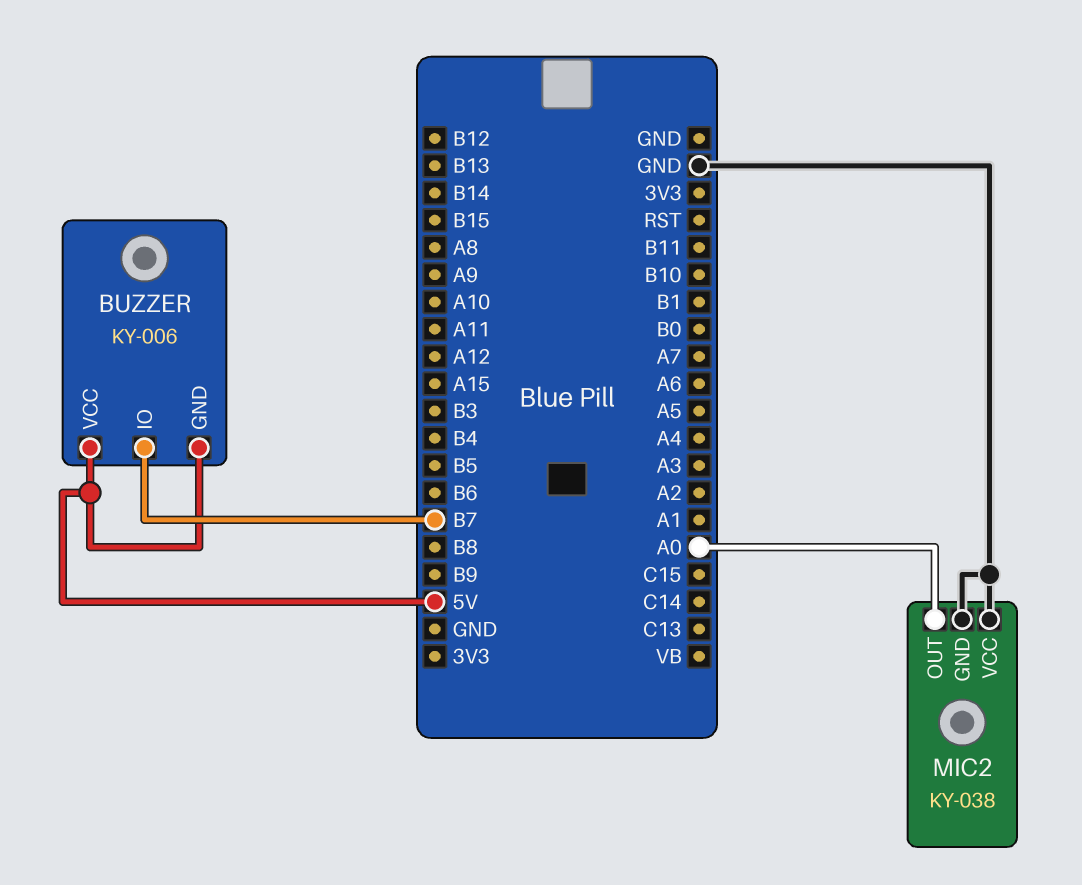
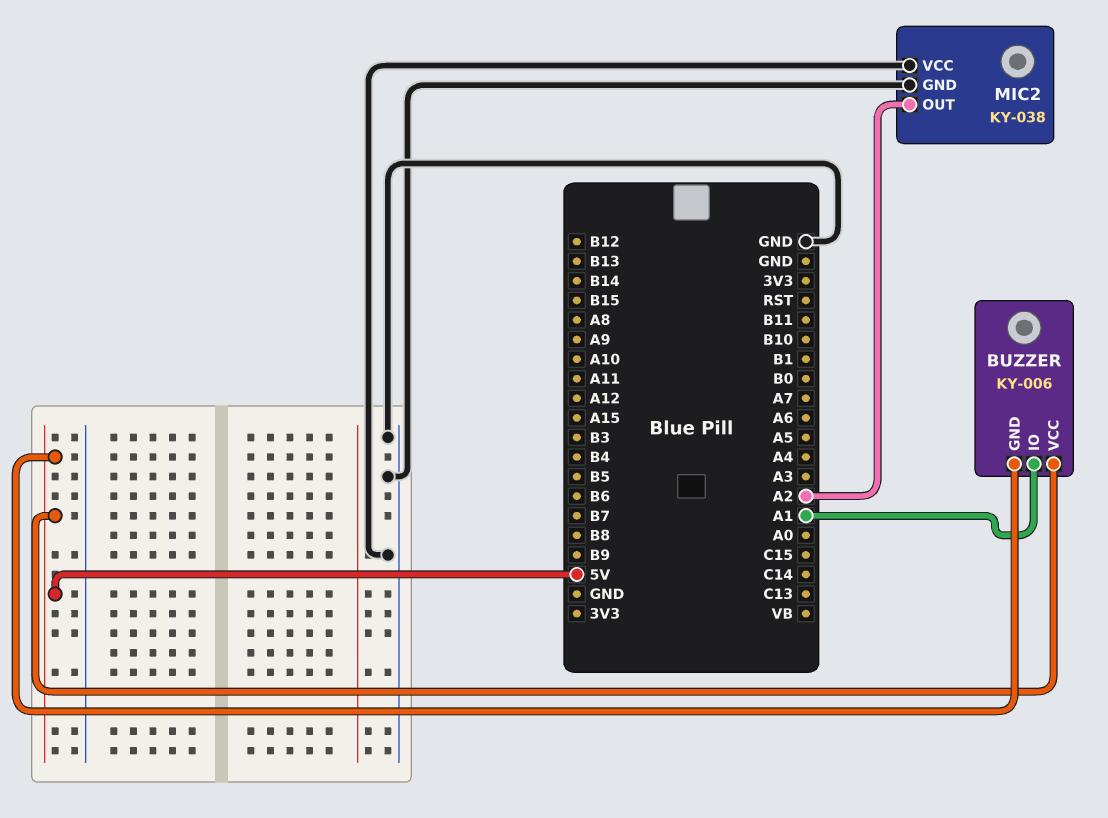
BUZZER pin IO: B7 -> A1
MIC2 pin OUT: A0 -> A2

